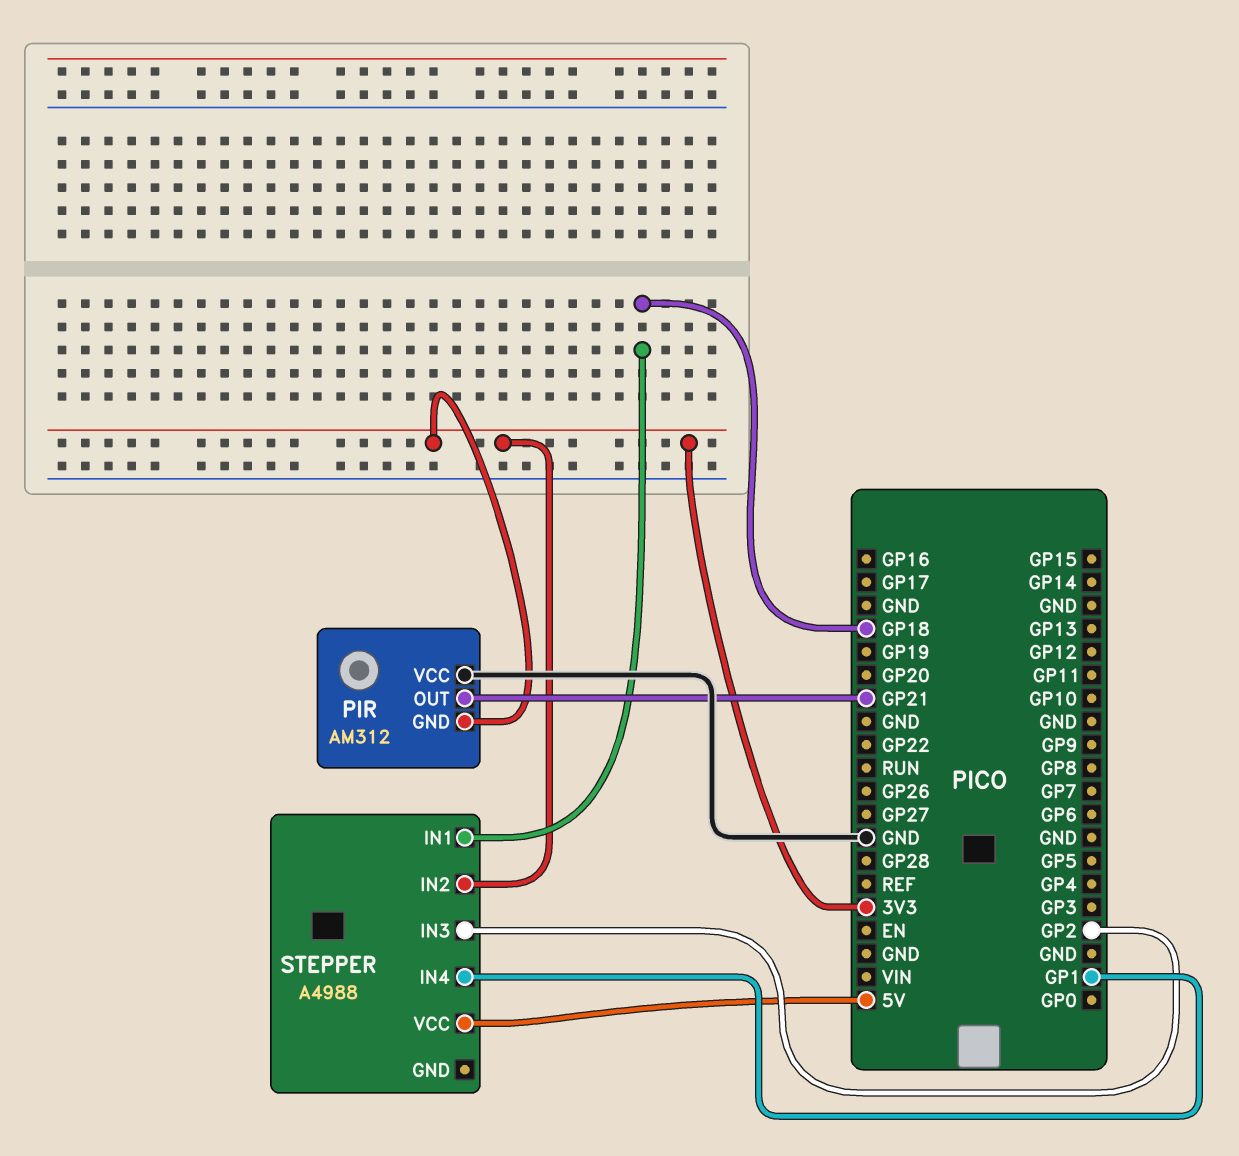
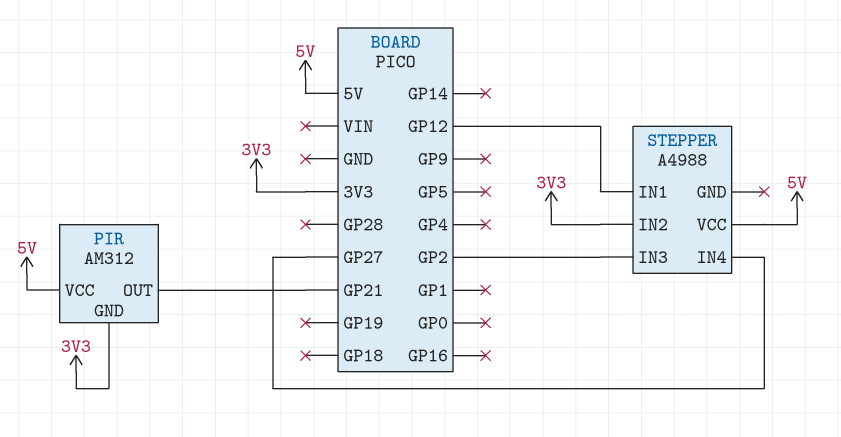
PIR pin VCC: GND -> 5V
STEPPER pin IN1: GP18 -> GP12
STEPPER pin IN4: GP1 -> GP27

